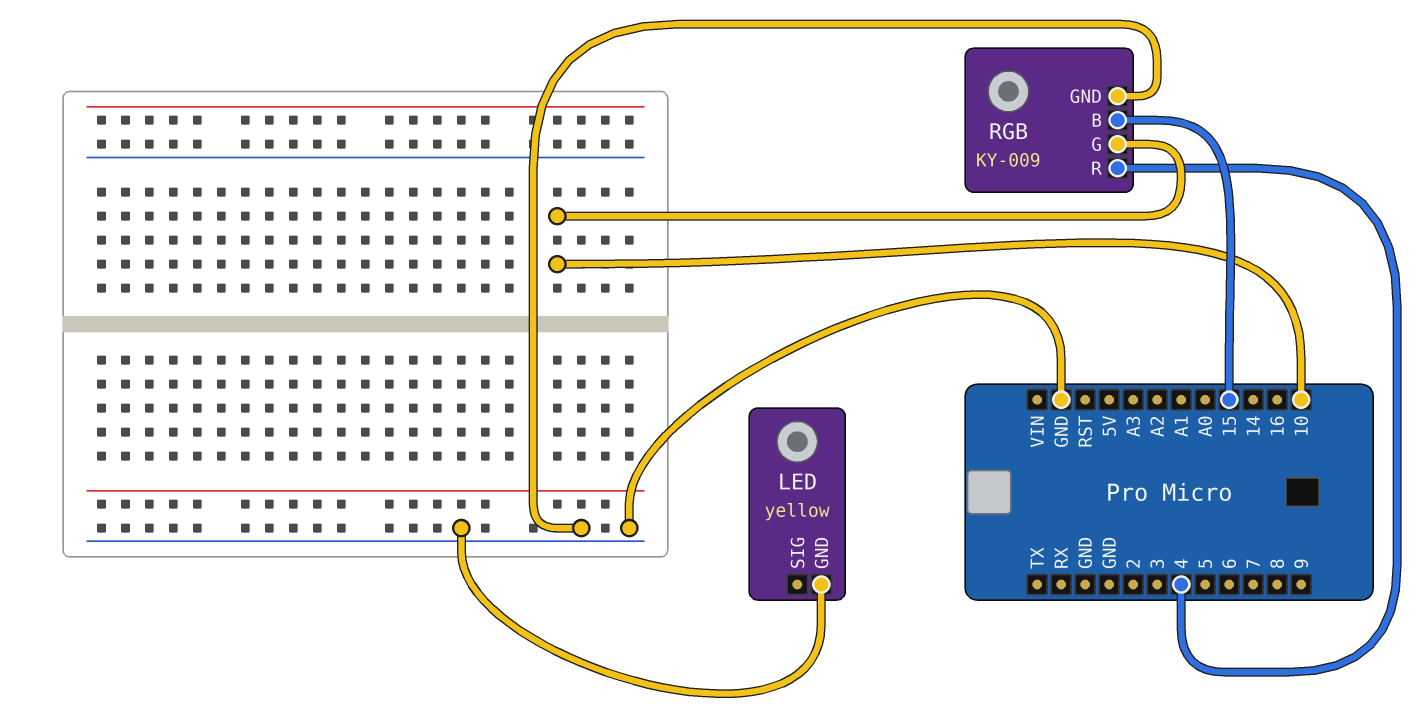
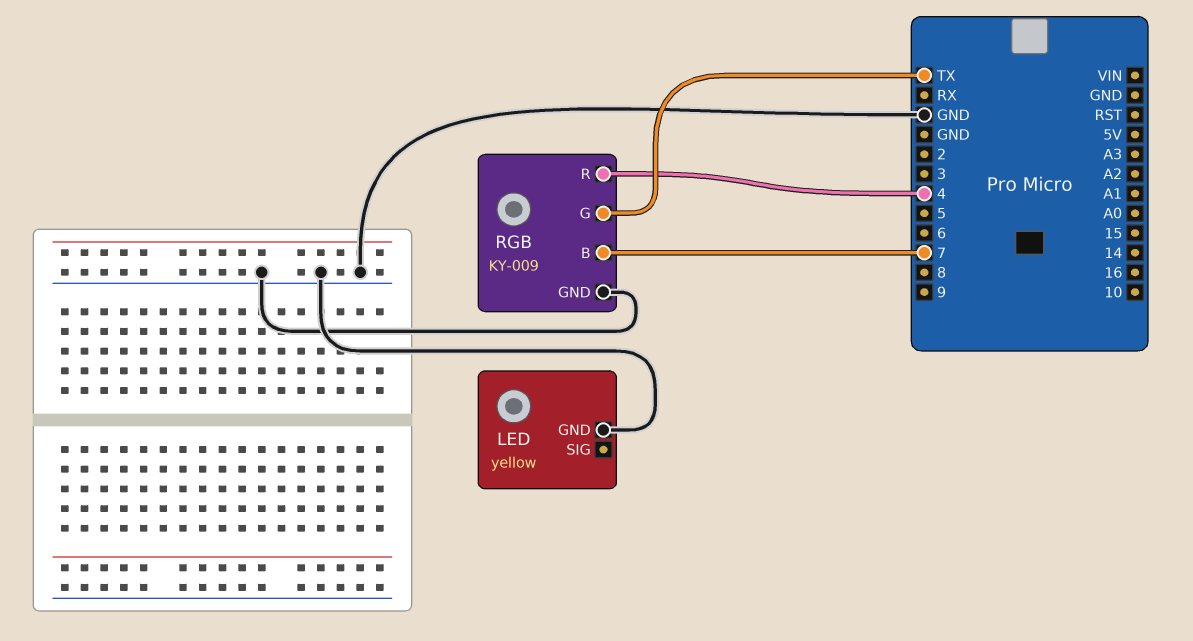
RGB pin B: 15 -> 7
RGB pin G: 10 -> TX

